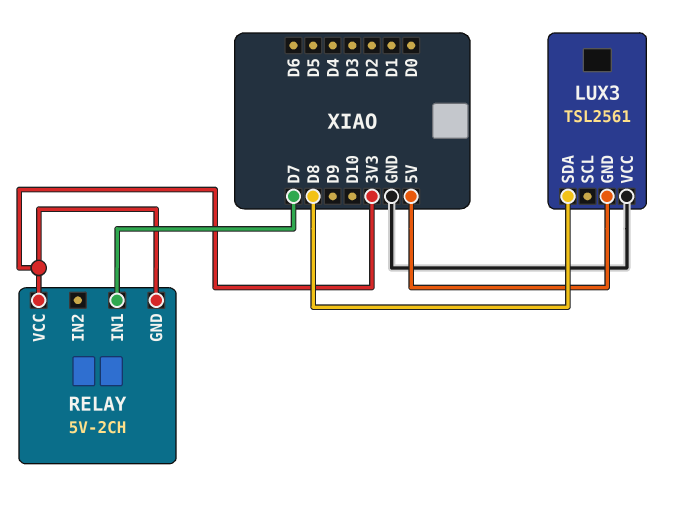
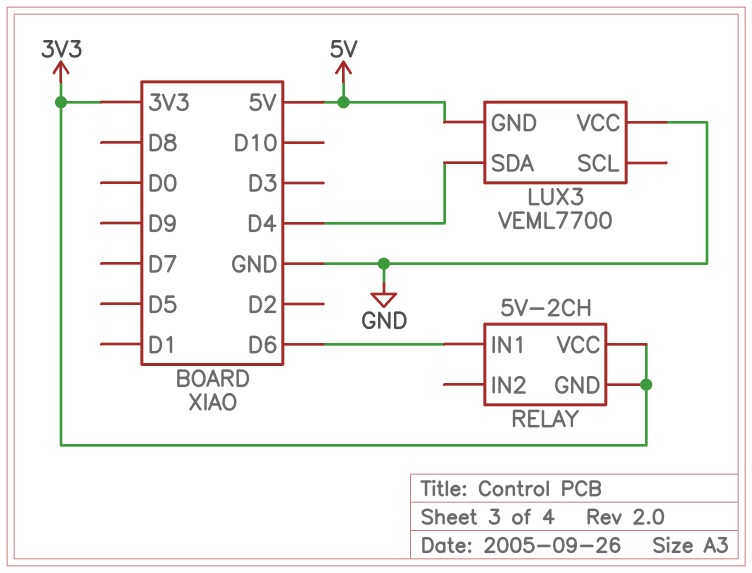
LUX3: TSL2561 -> VEML7700
LUX3 pin SDA: D8 -> D4
RELAY pin IN1: D7 -> D6

